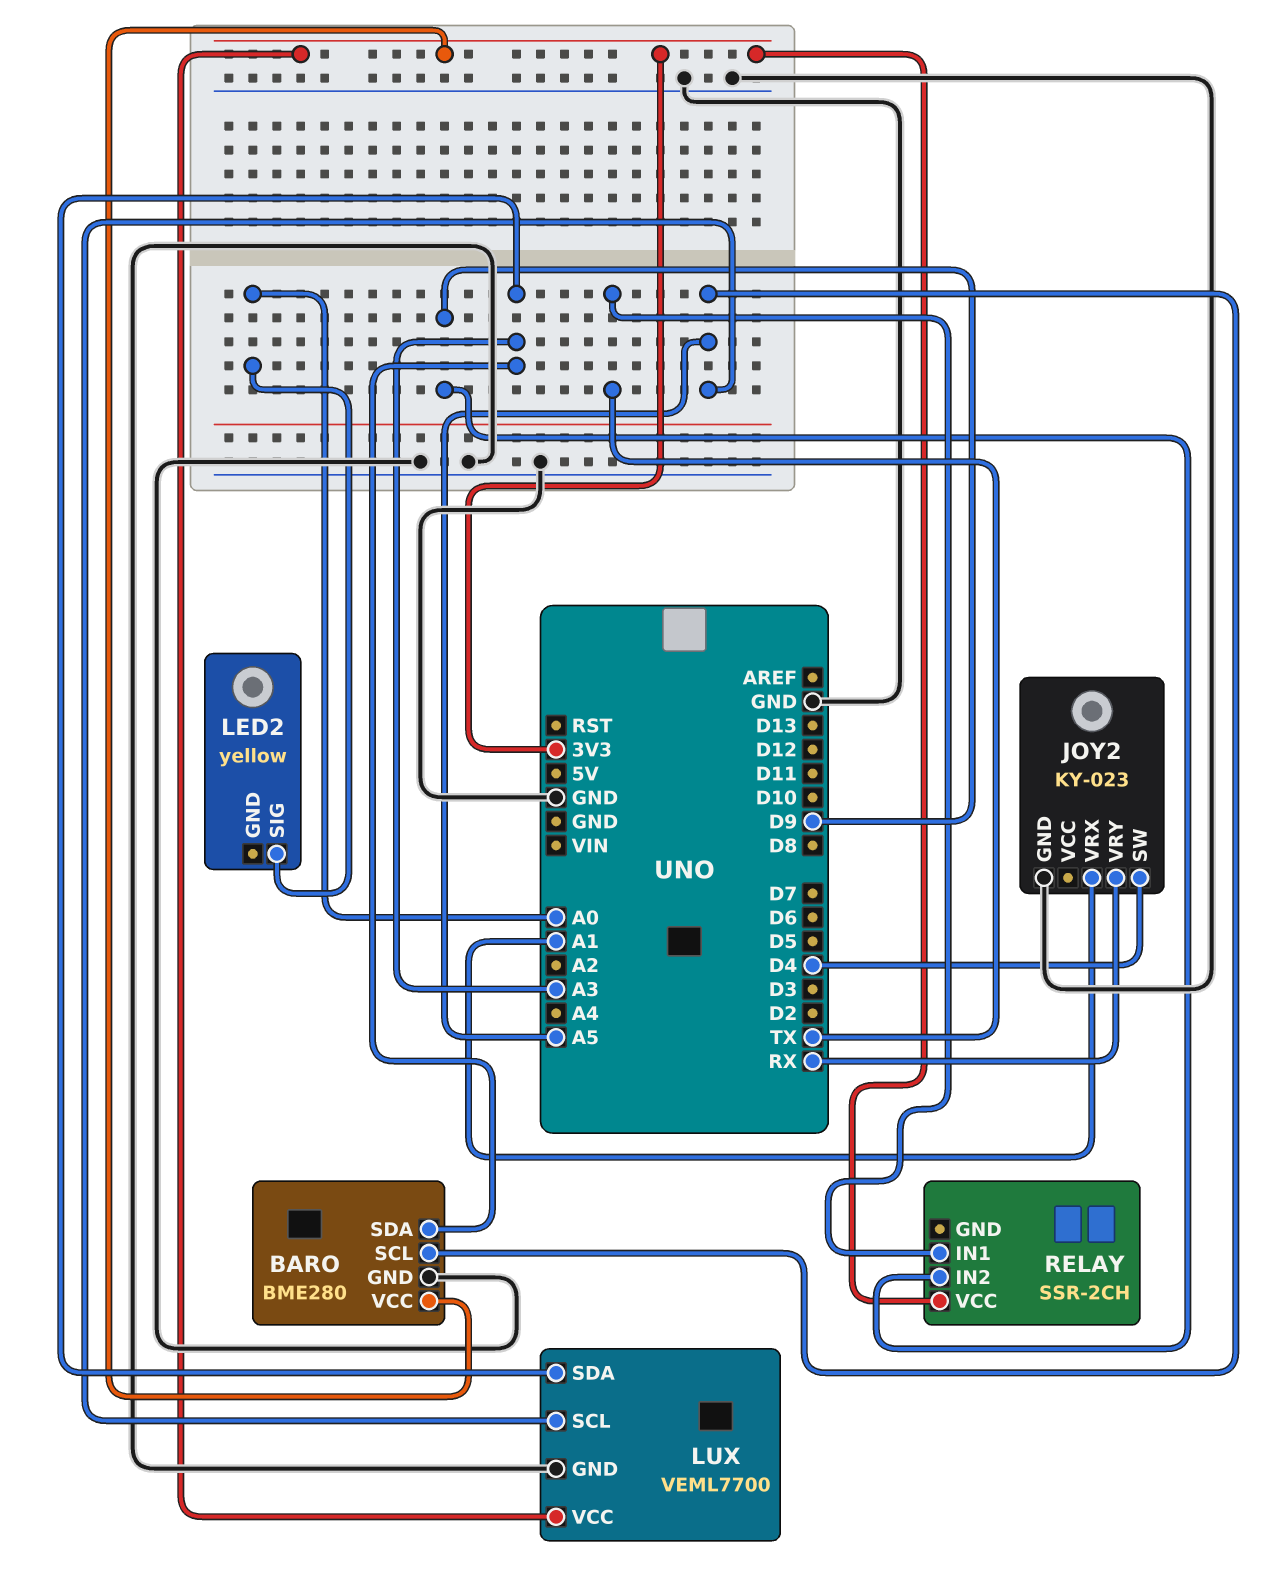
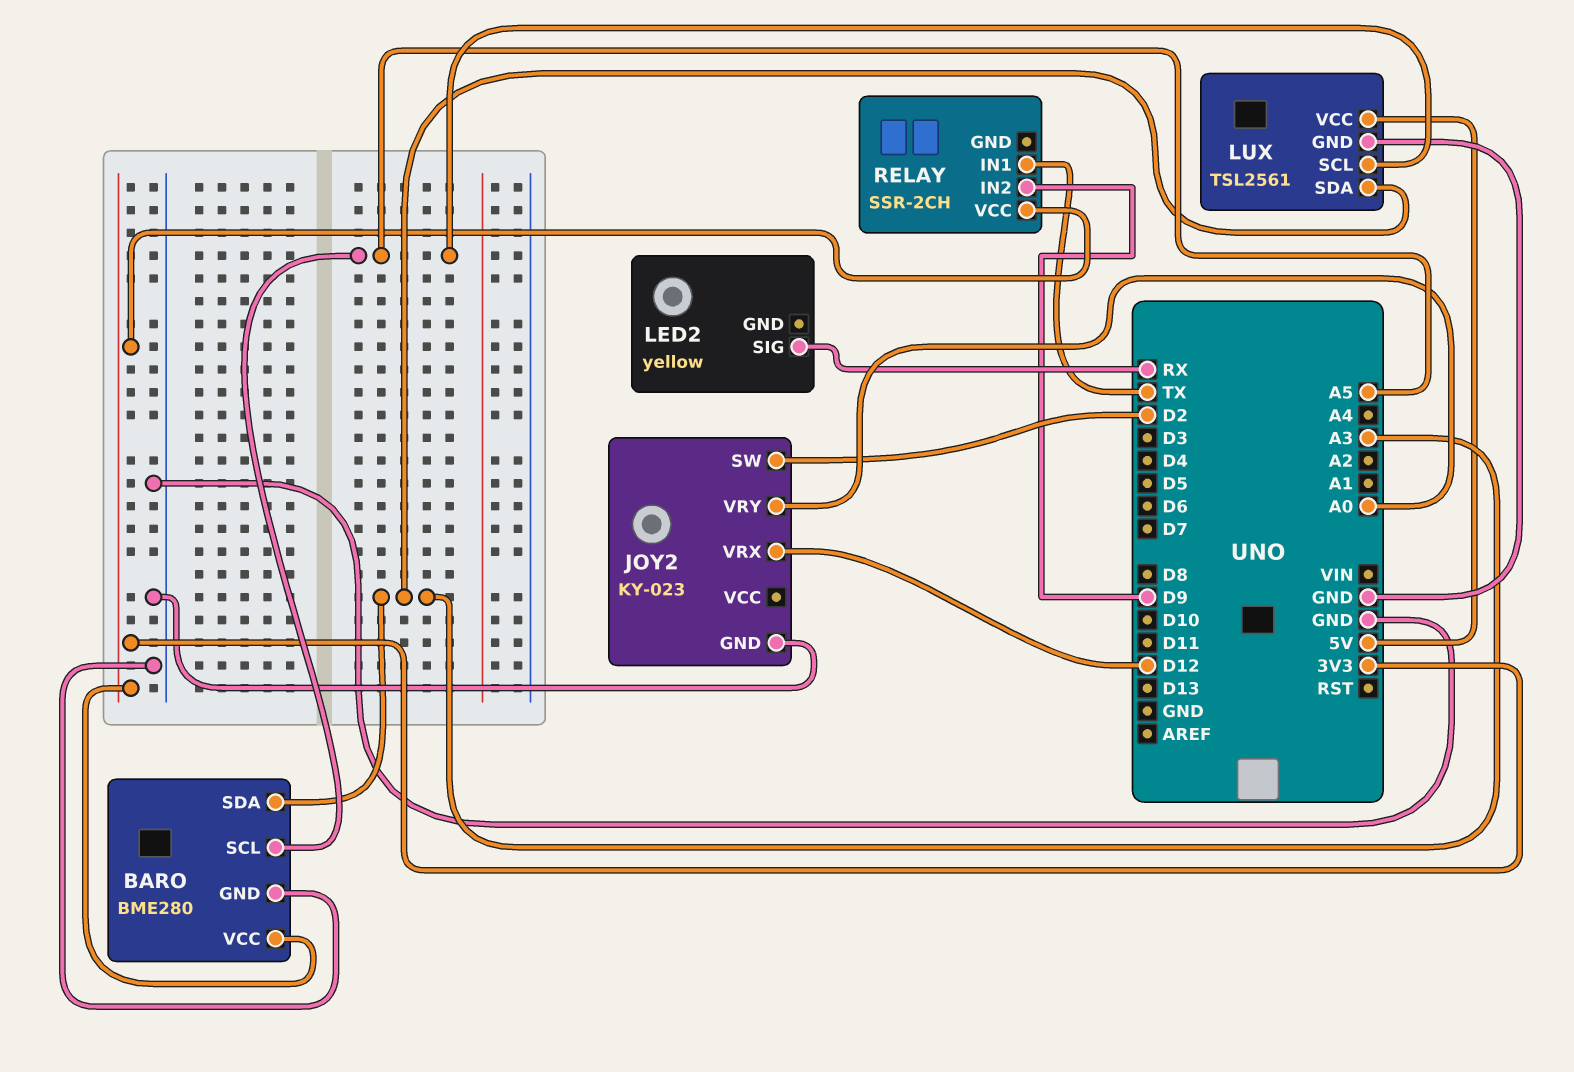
JOY2 pin SW: D4 -> D2
JOY2 pin VRX: A1 -> D12
JOY2 pin VRY: RX -> A0
LED2 pin SIG: A0 -> RX
LUX: VEML7700 -> TSL2561
LUX pin VCC: 3V3 -> 5V

